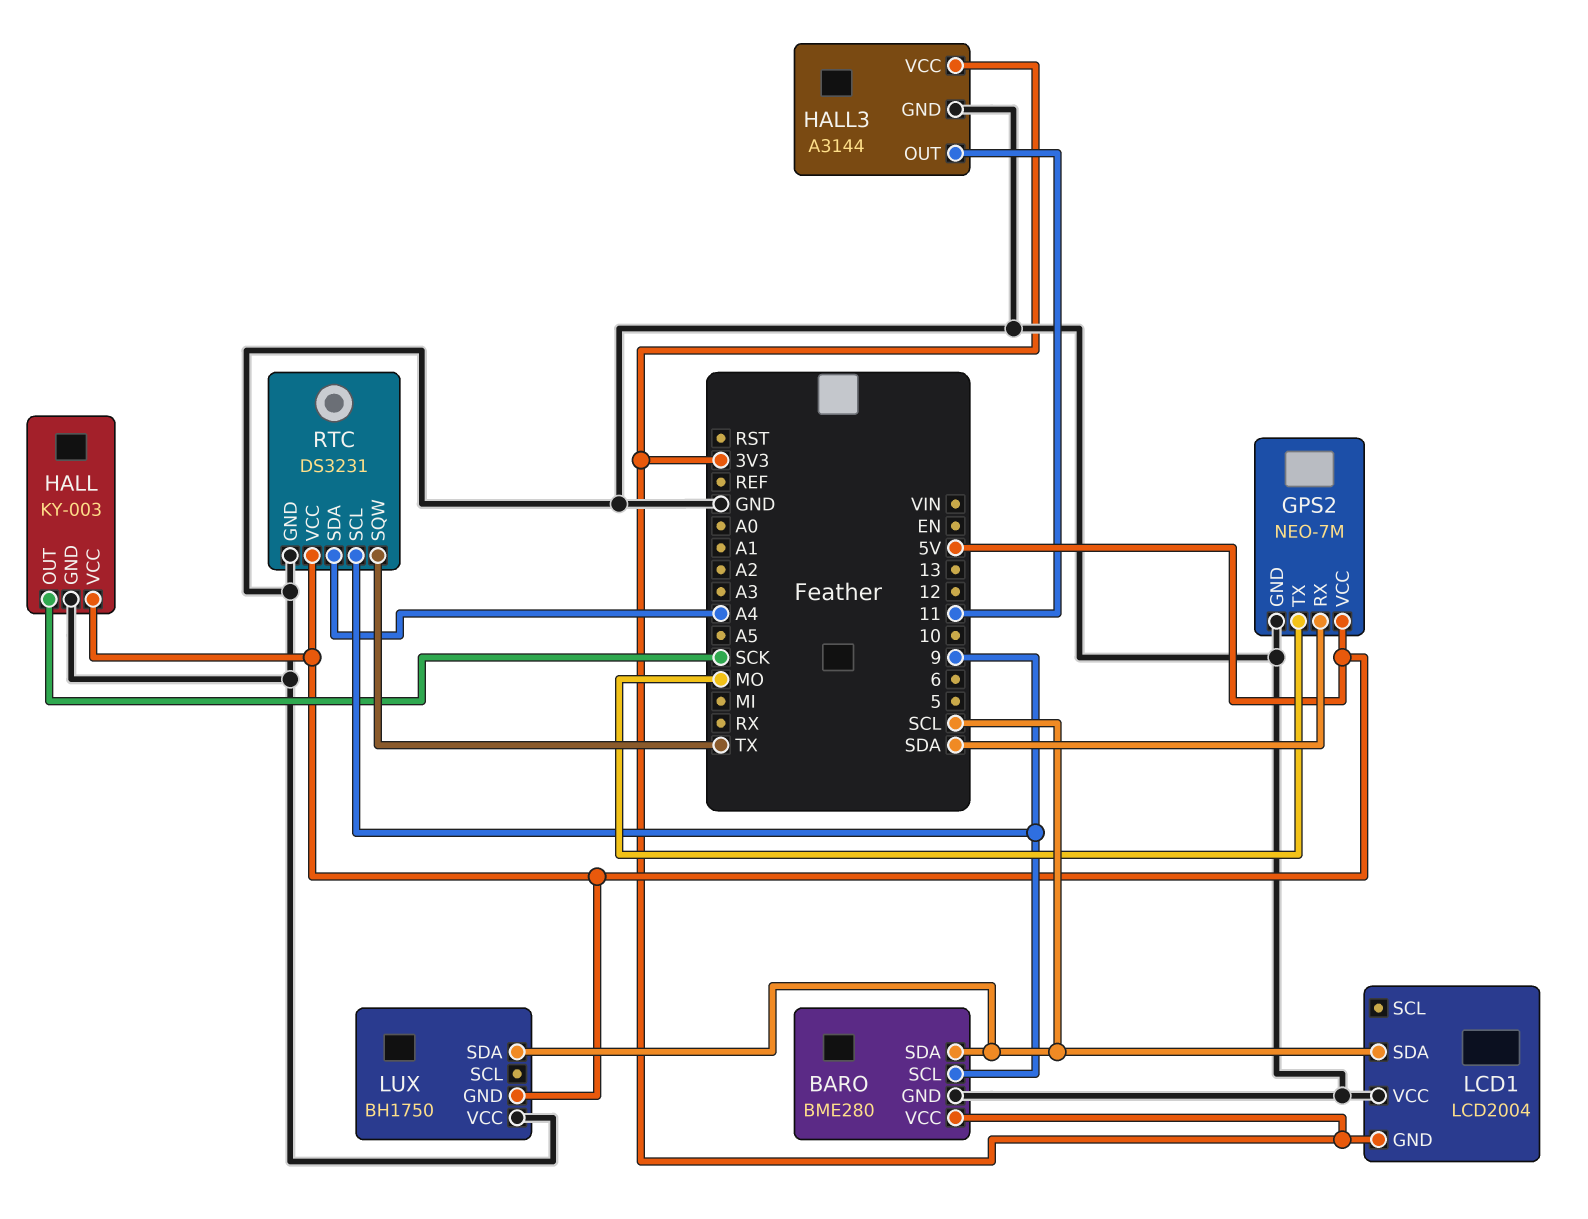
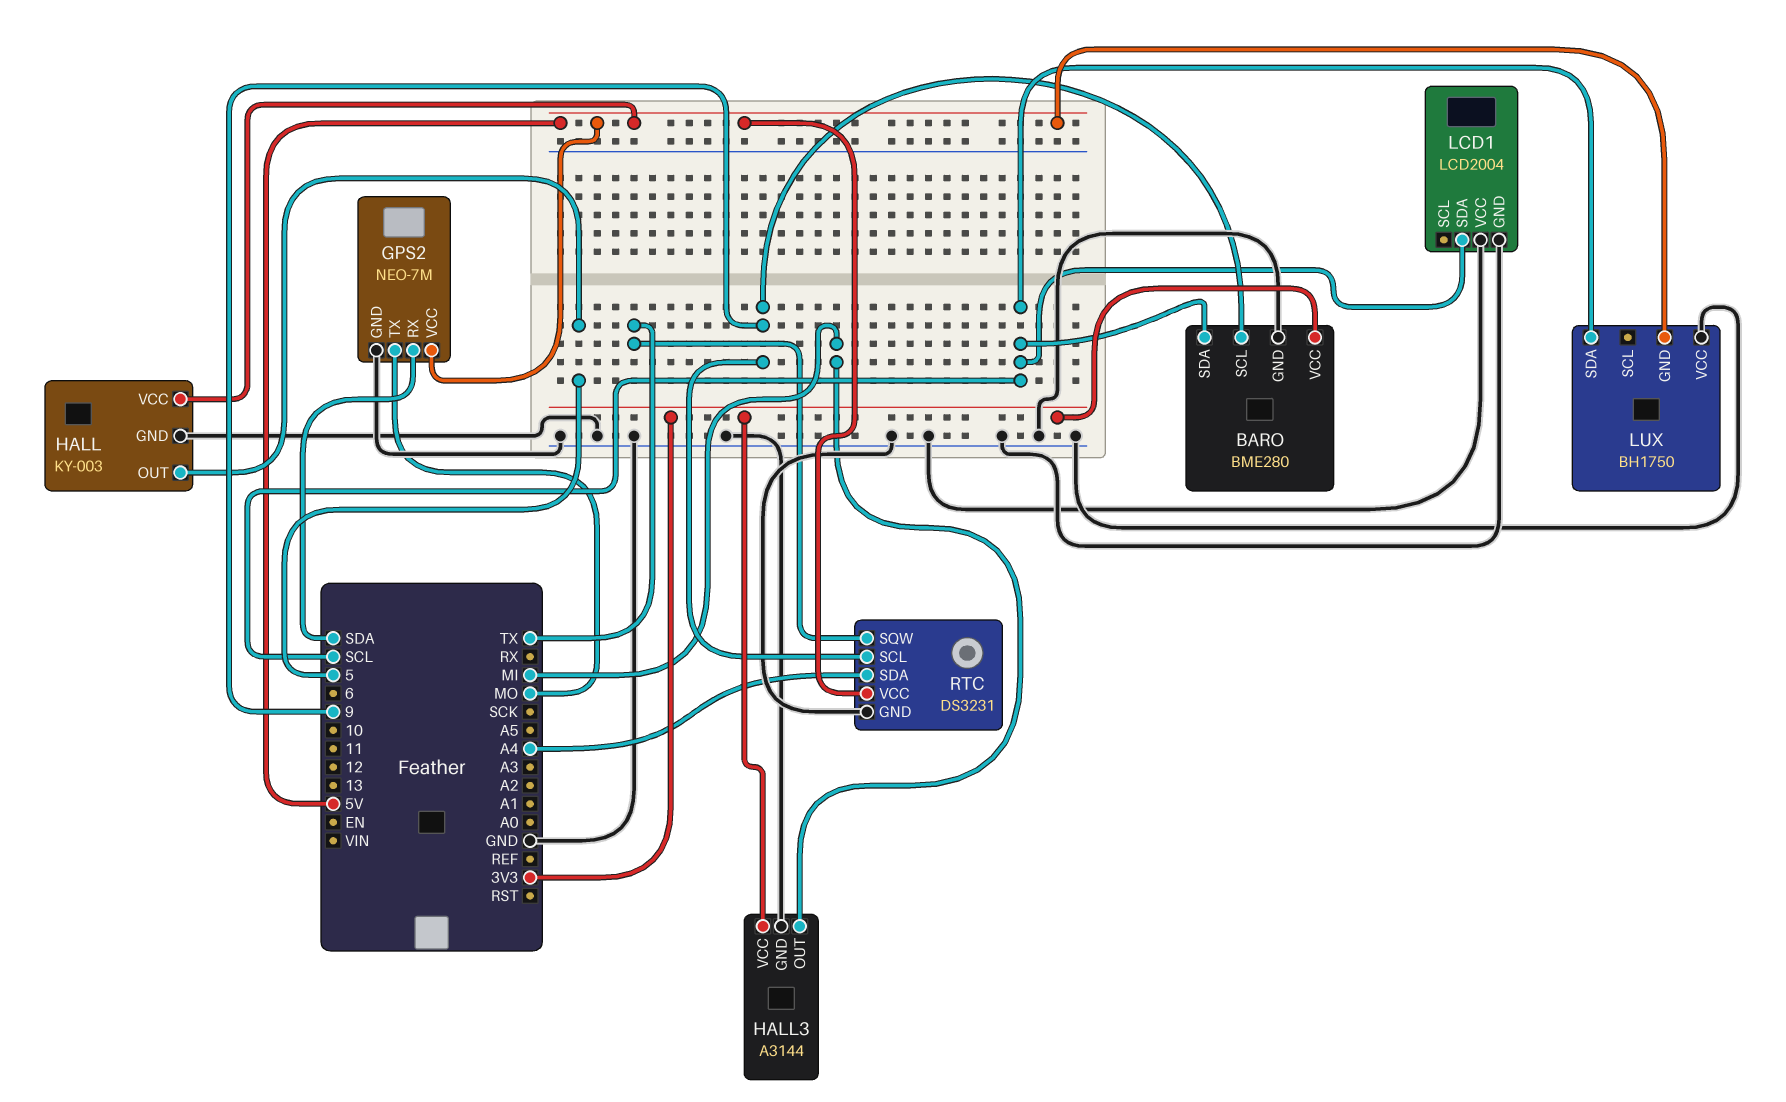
HALL pin OUT: SCK -> 5
HALL3 pin OUT: 11 -> MI
LCD1 pin GND: 3V3 -> GND

